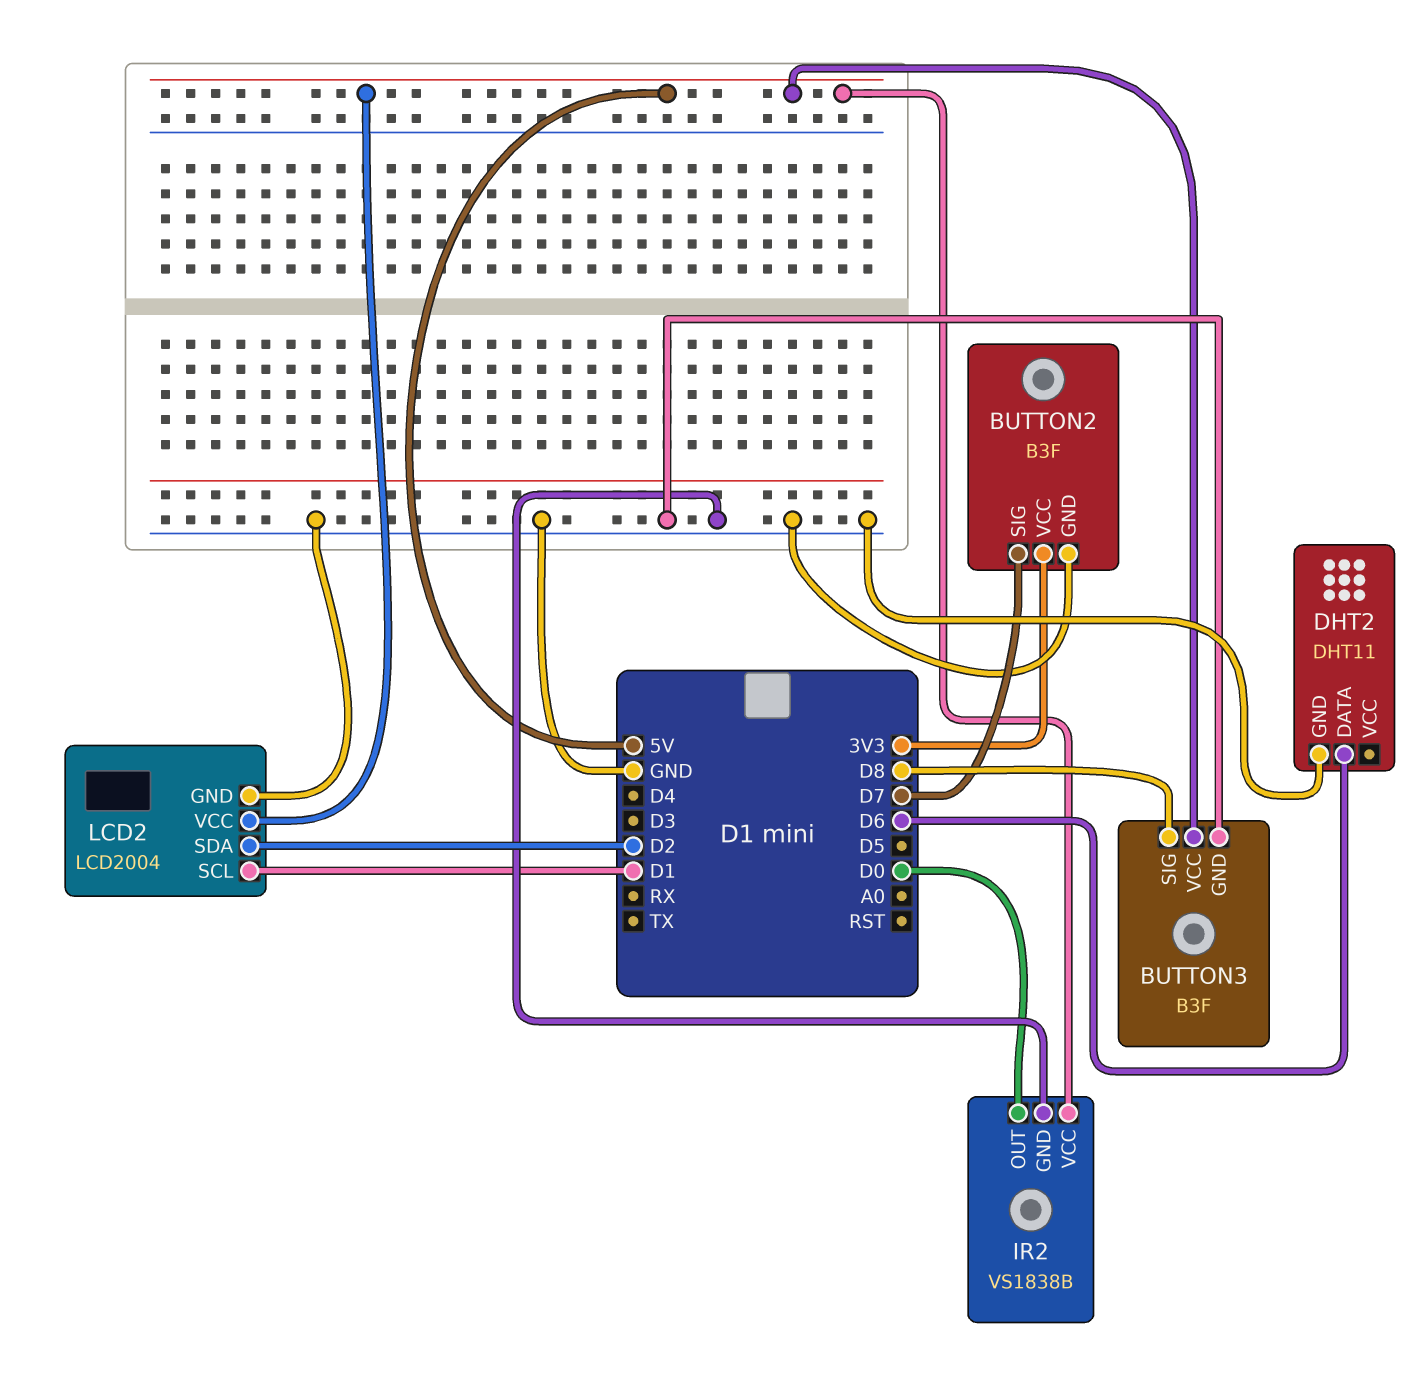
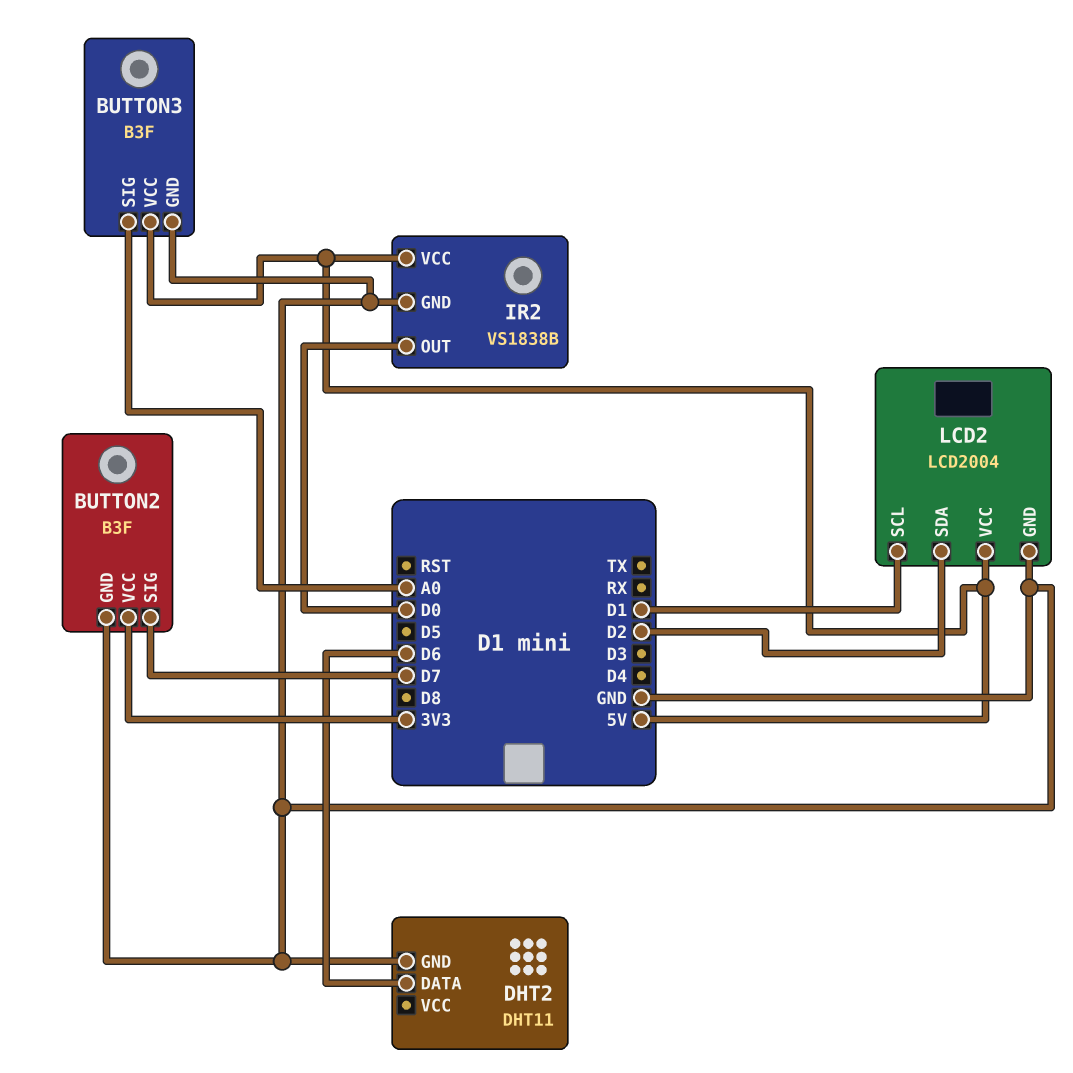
BUTTON3 pin SIG: D8 -> A0

